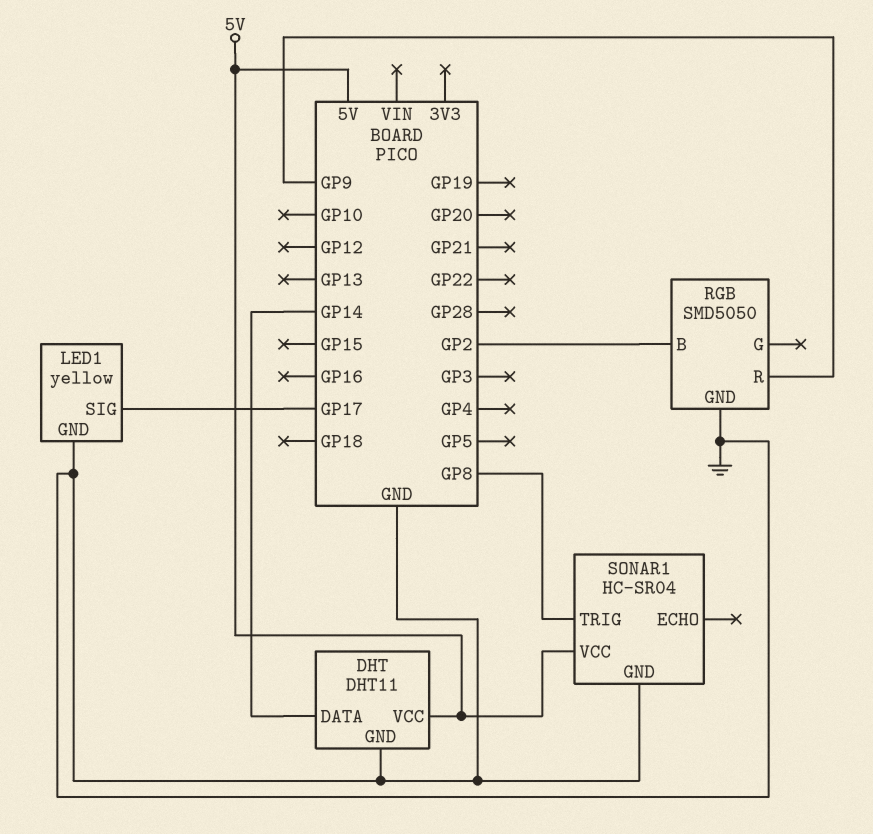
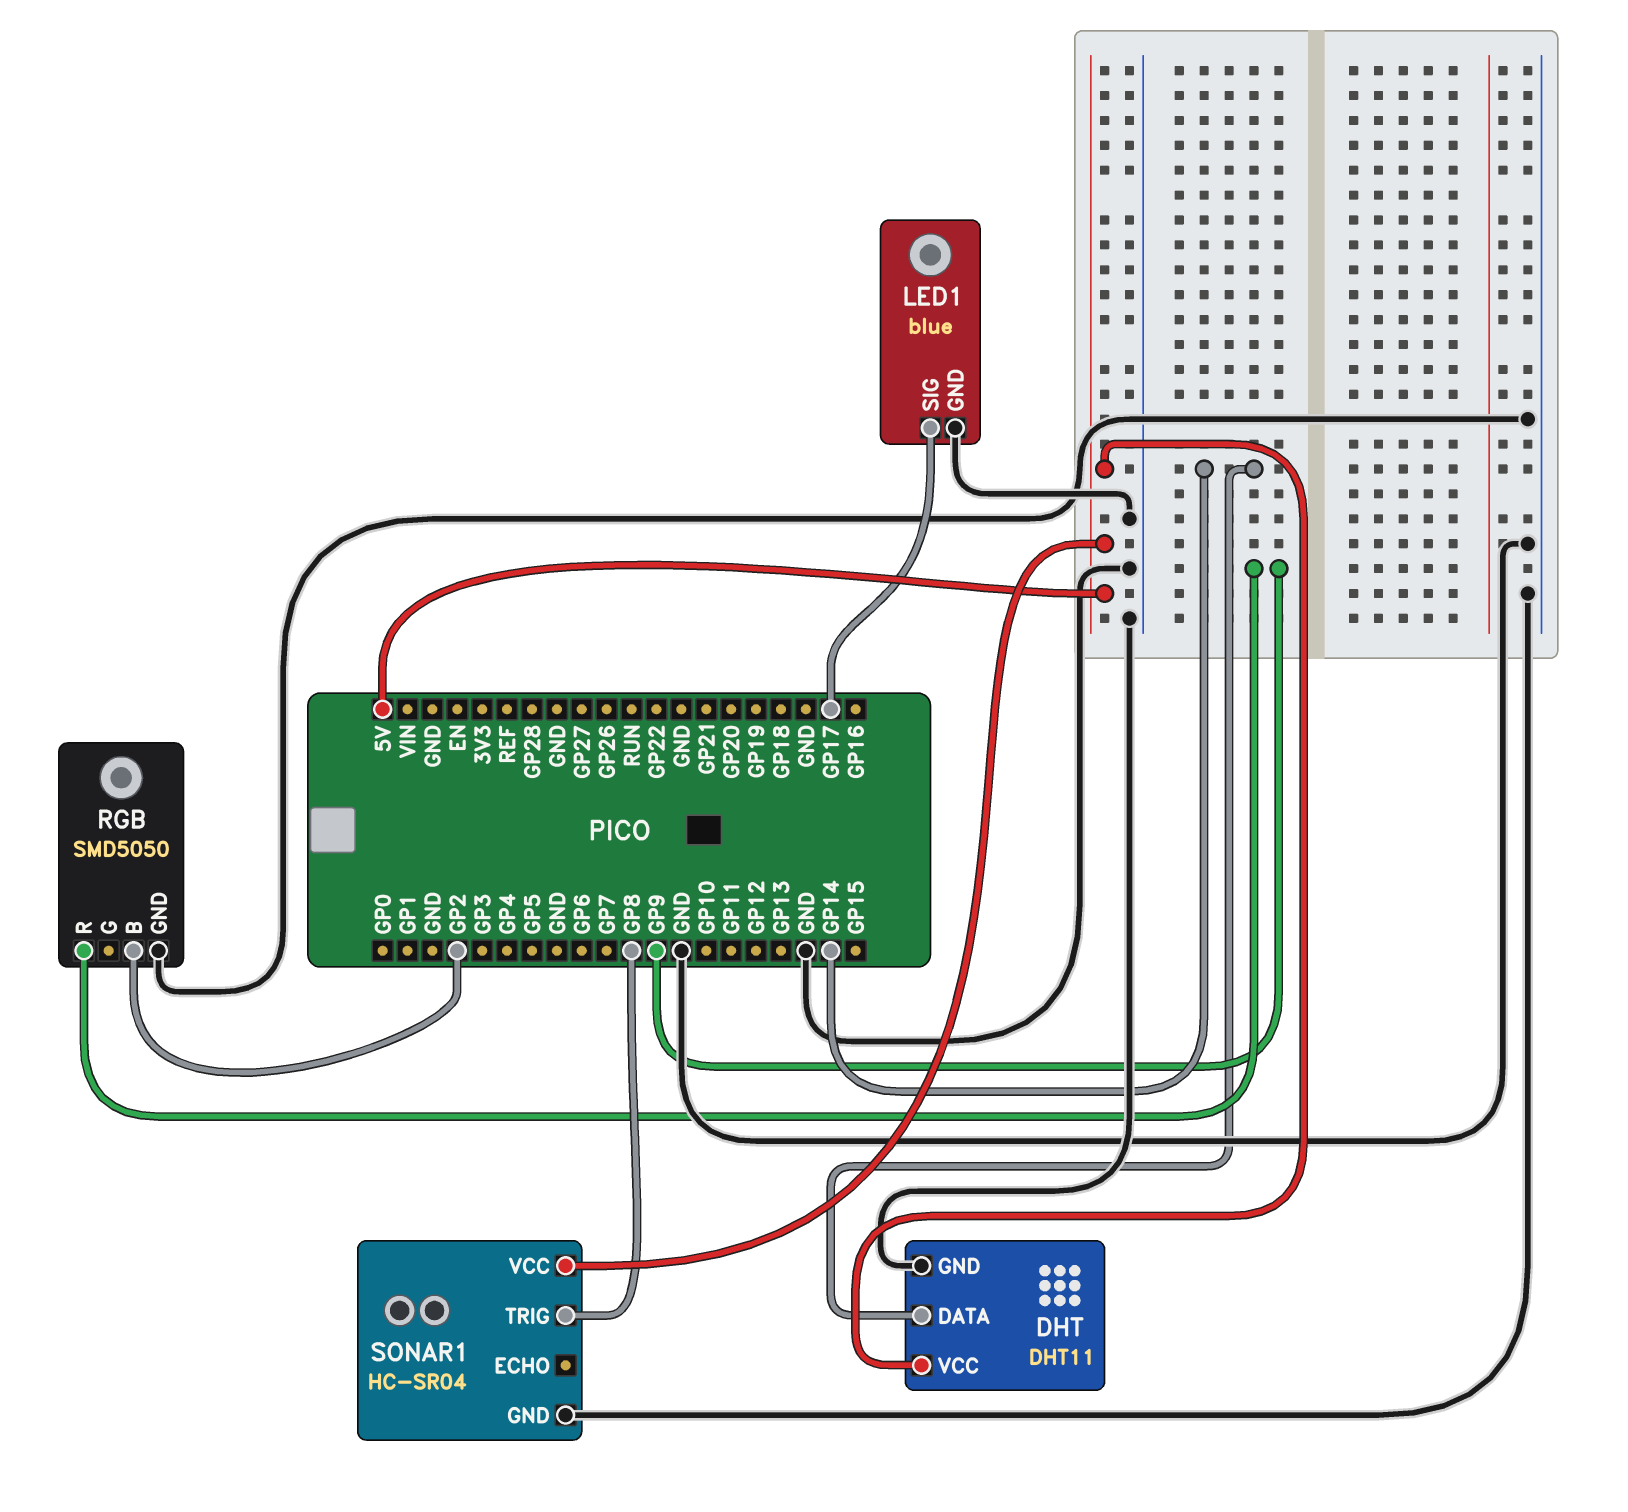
LED1: yellow -> blue

